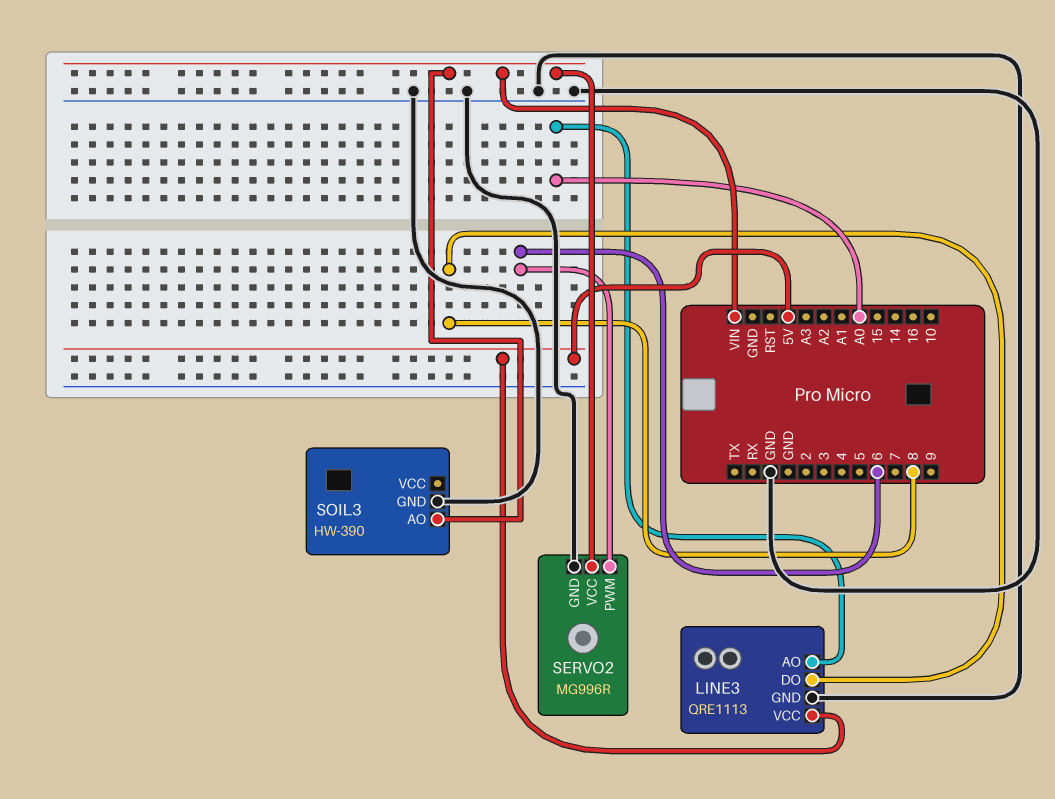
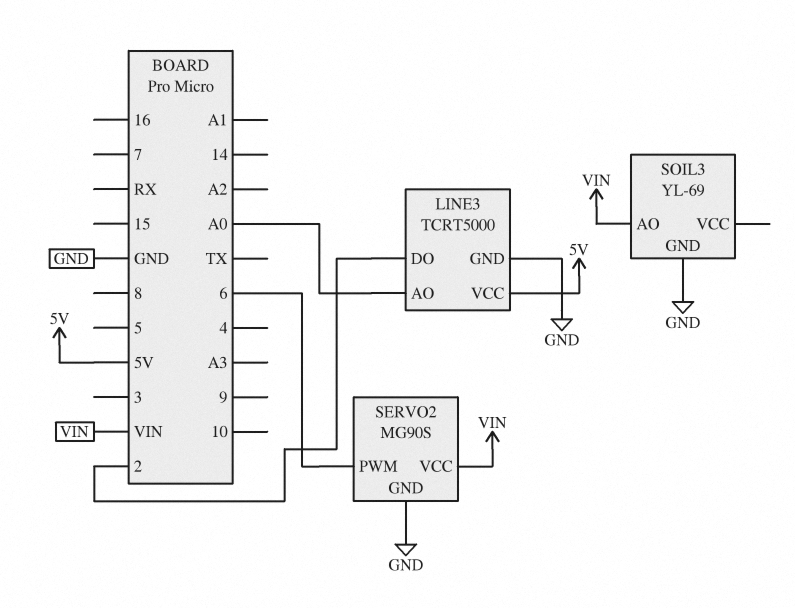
LINE3: QRE1113 -> TCRT5000
LINE3 pin DO: 8 -> 2
SERVO2: MG996R -> MG90S
SOIL3: HW-390 -> YL-69

